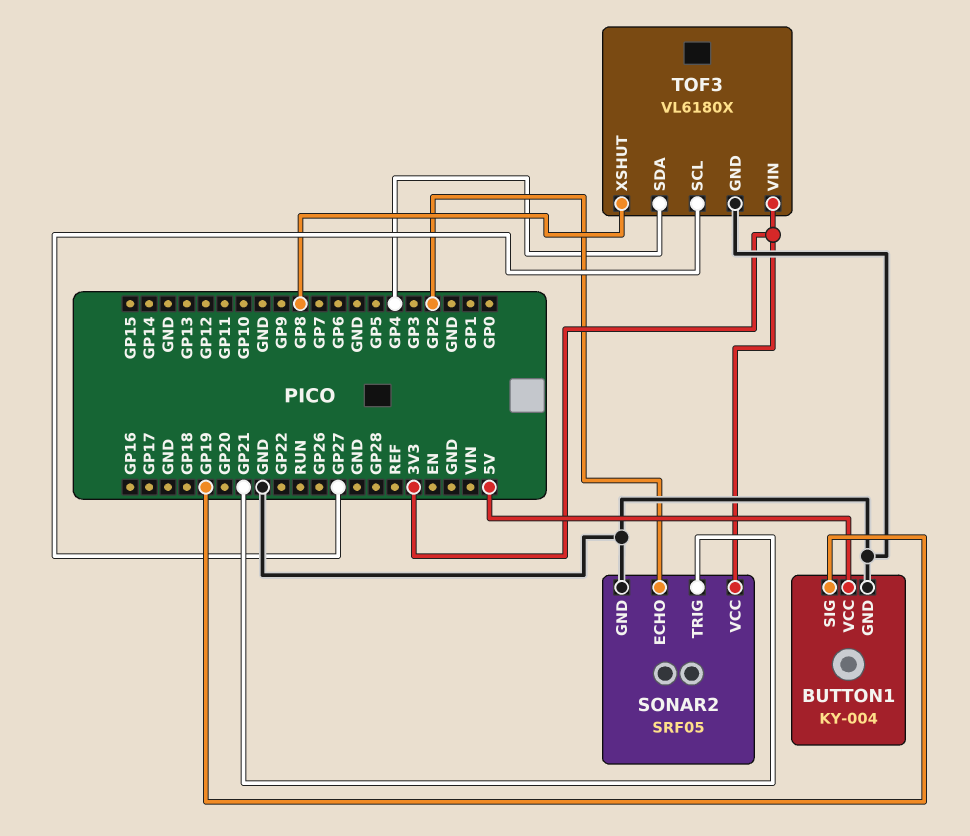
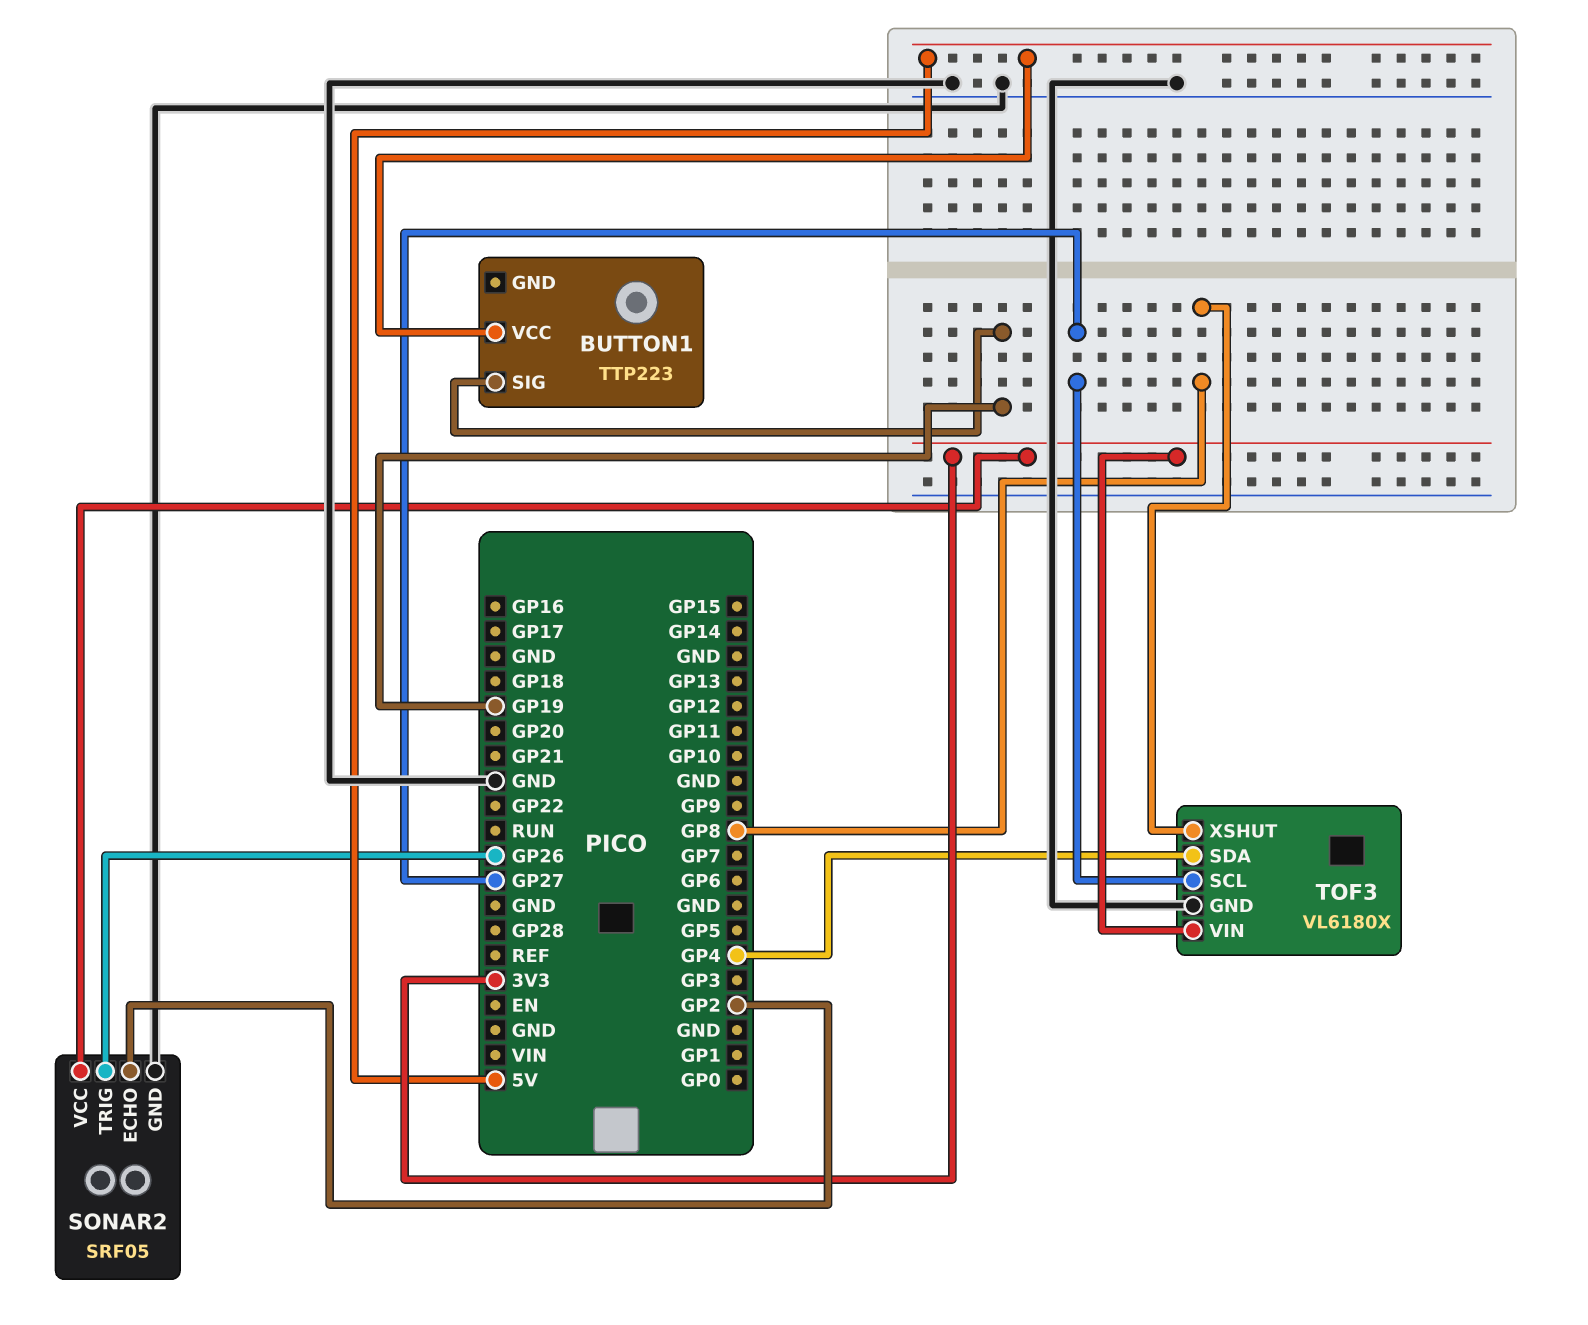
BUTTON1: KY-004 -> TTP223
BUTTON1 pin GND: GND -> none
SONAR2 pin TRIG: GP21 -> GP26

